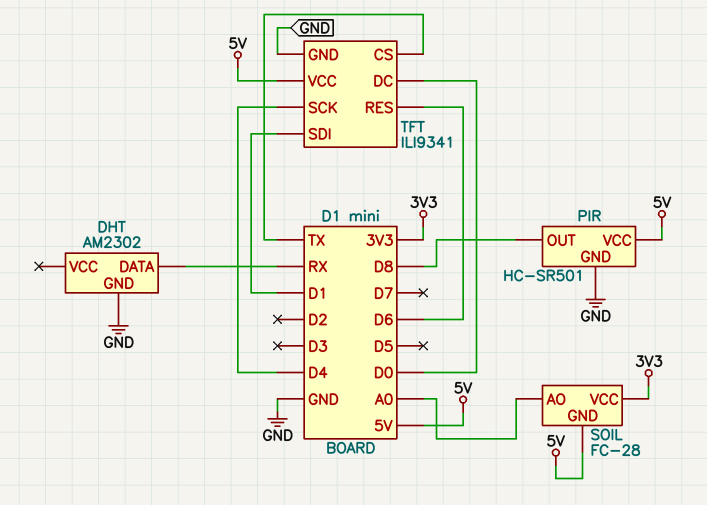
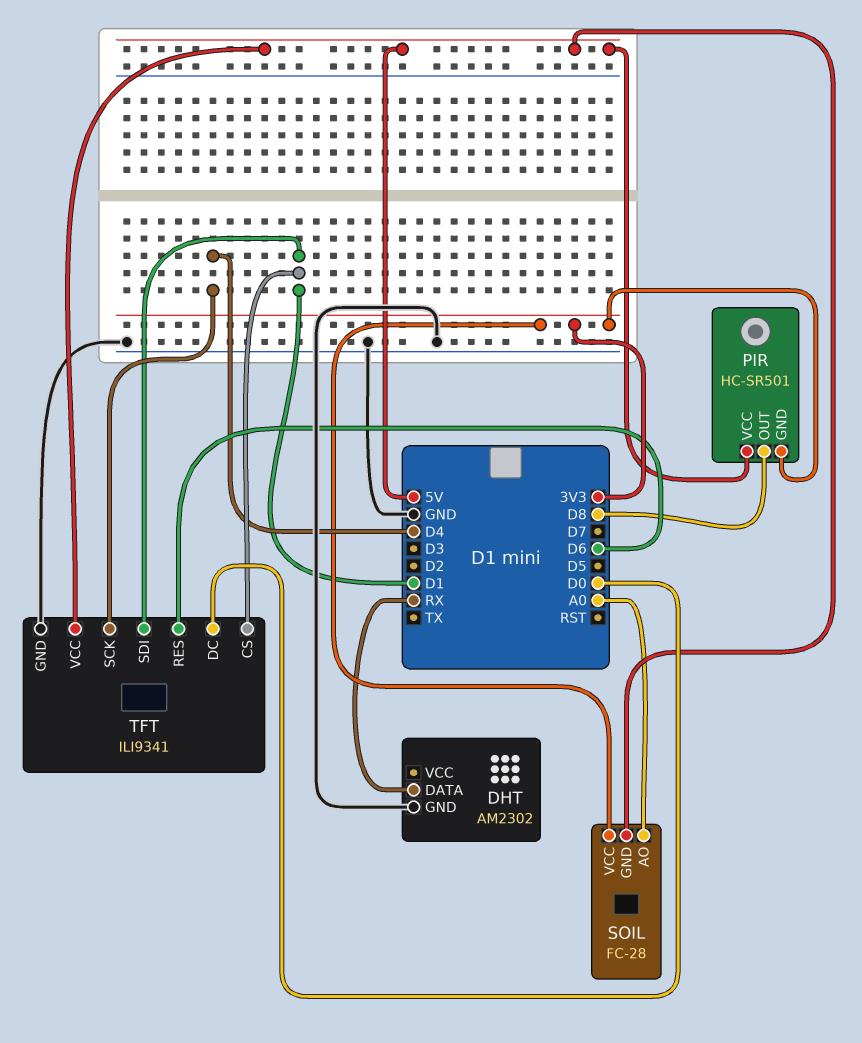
PIR pin GND: GND -> 3V3
TFT pin CS: TX -> D1

